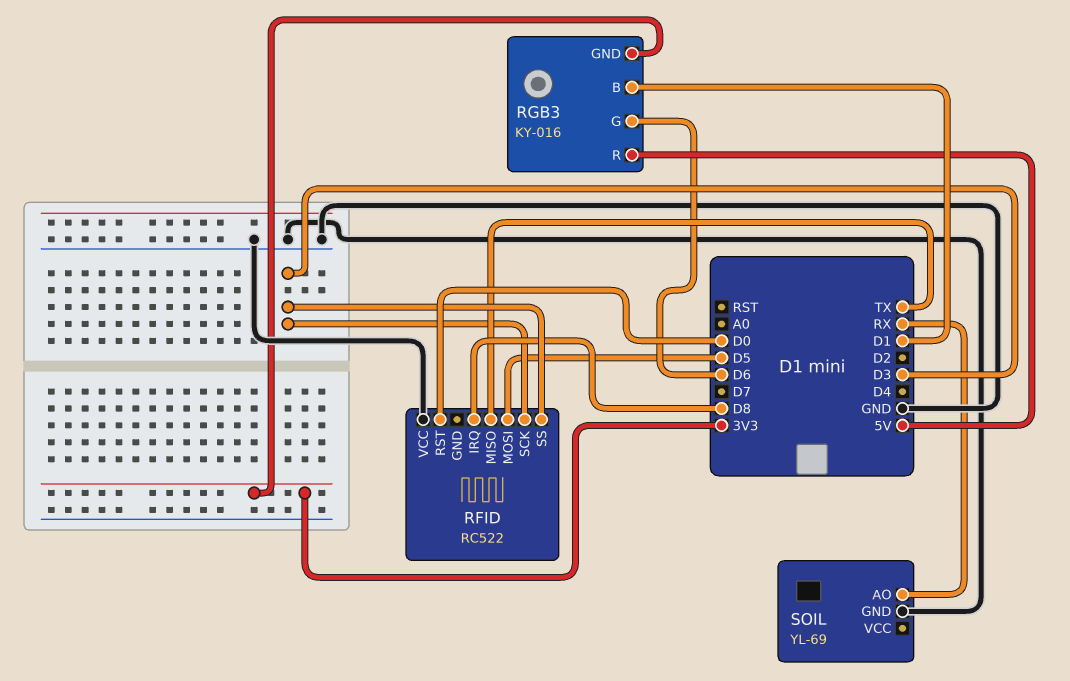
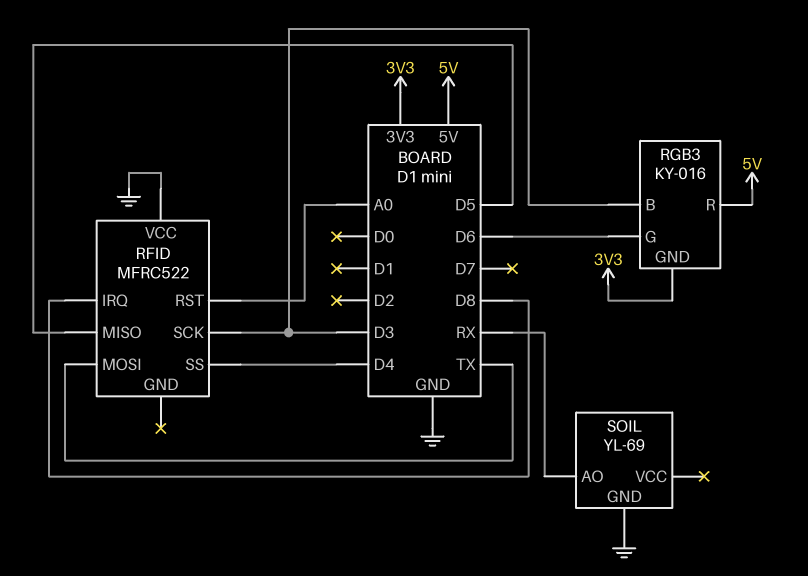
RFID: RC522 -> MFRC522
RFID pin MISO: TX -> D5
RFID pin MOSI: D5 -> TX
RFID pin RST: D0 -> A0
RFID pin SS: D3 -> D4
RGB3 pin B: D1 -> D3

